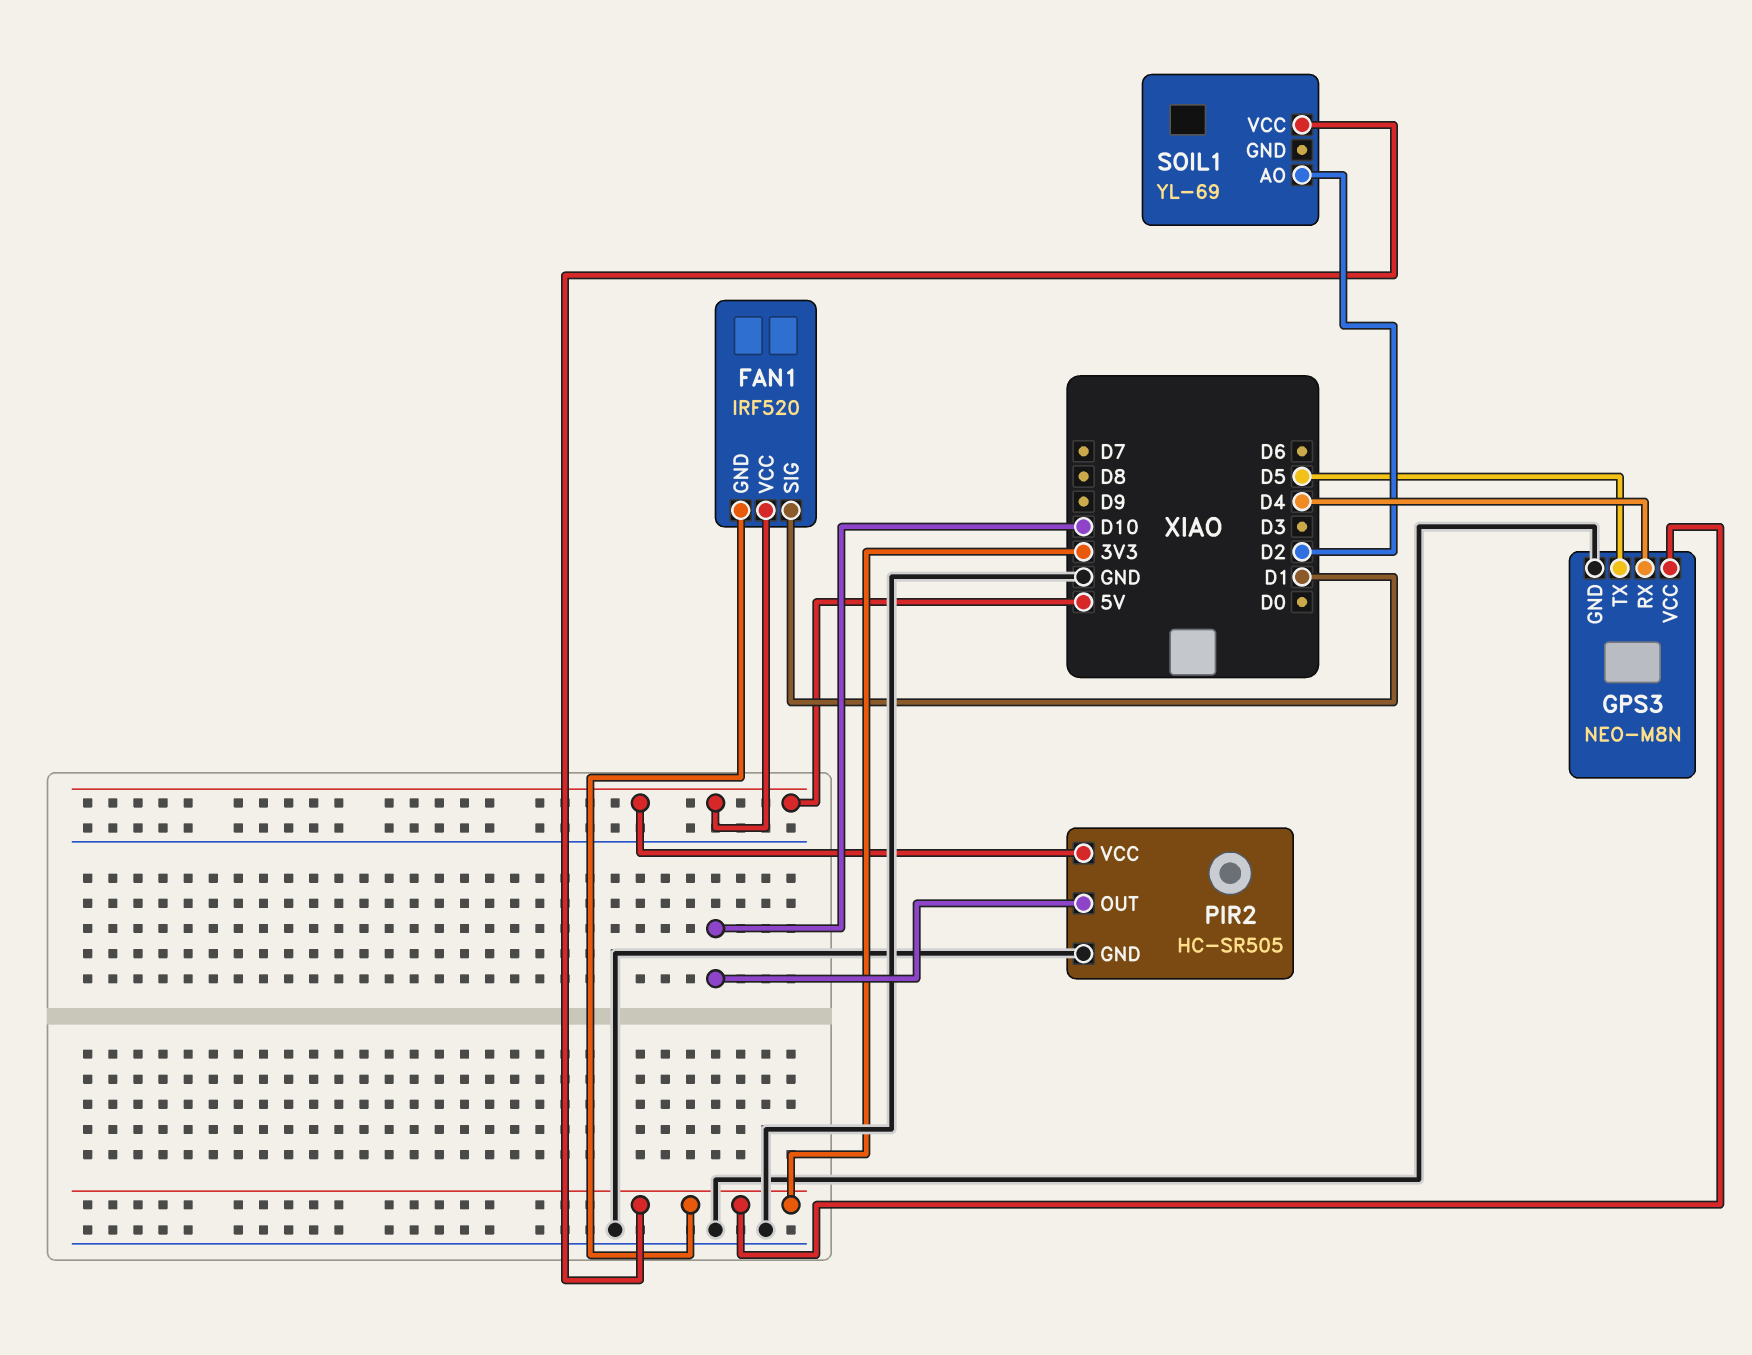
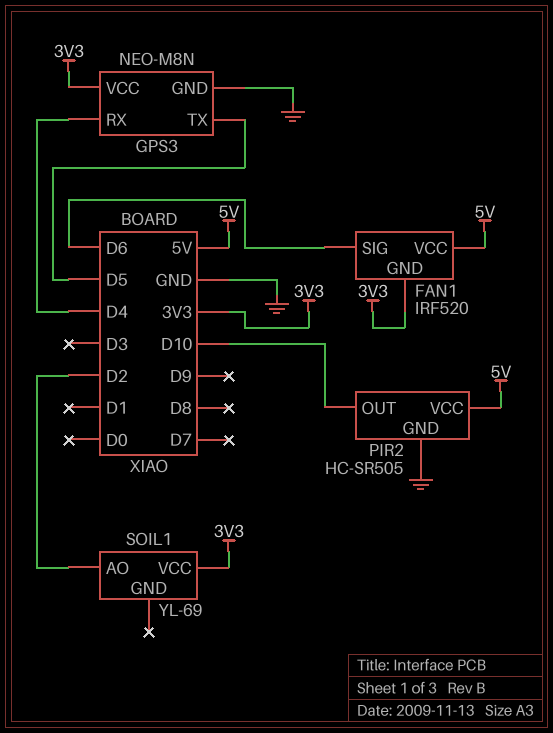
FAN1 pin SIG: D1 -> D6

